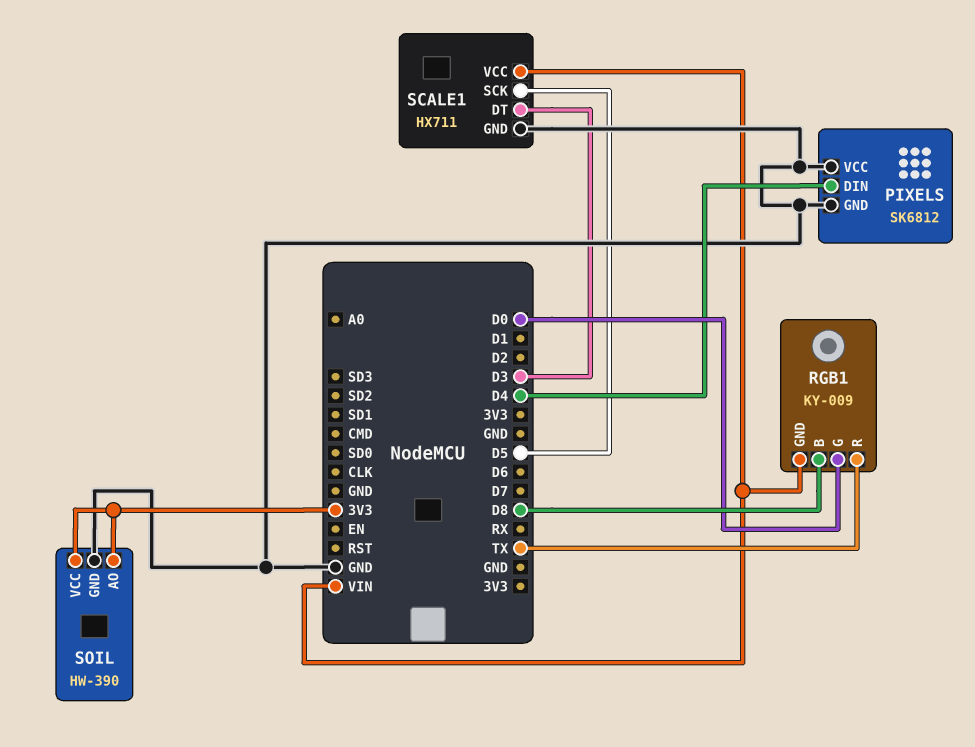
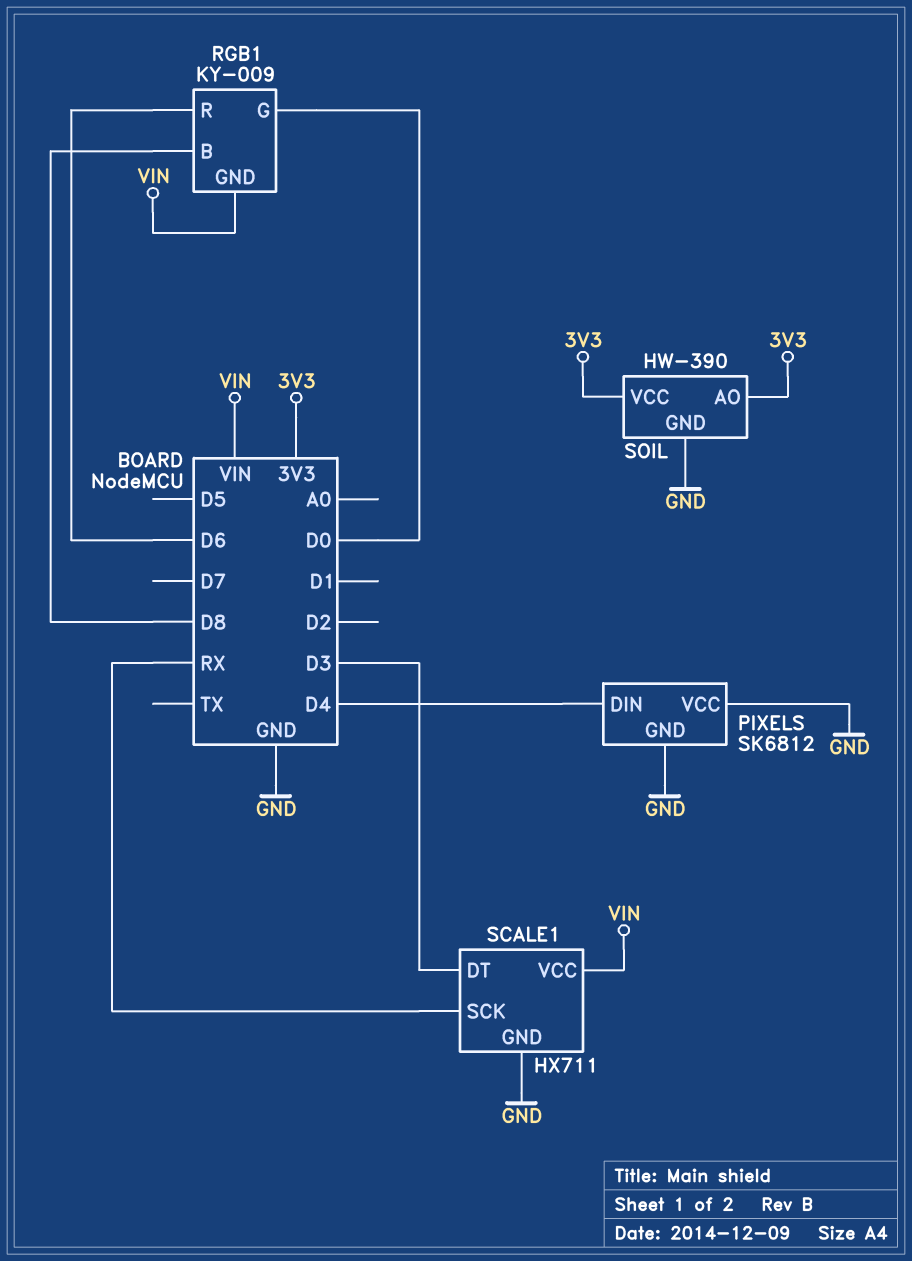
RGB1 pin R: TX -> D6
SCALE1 pin SCK: D5 -> RX

